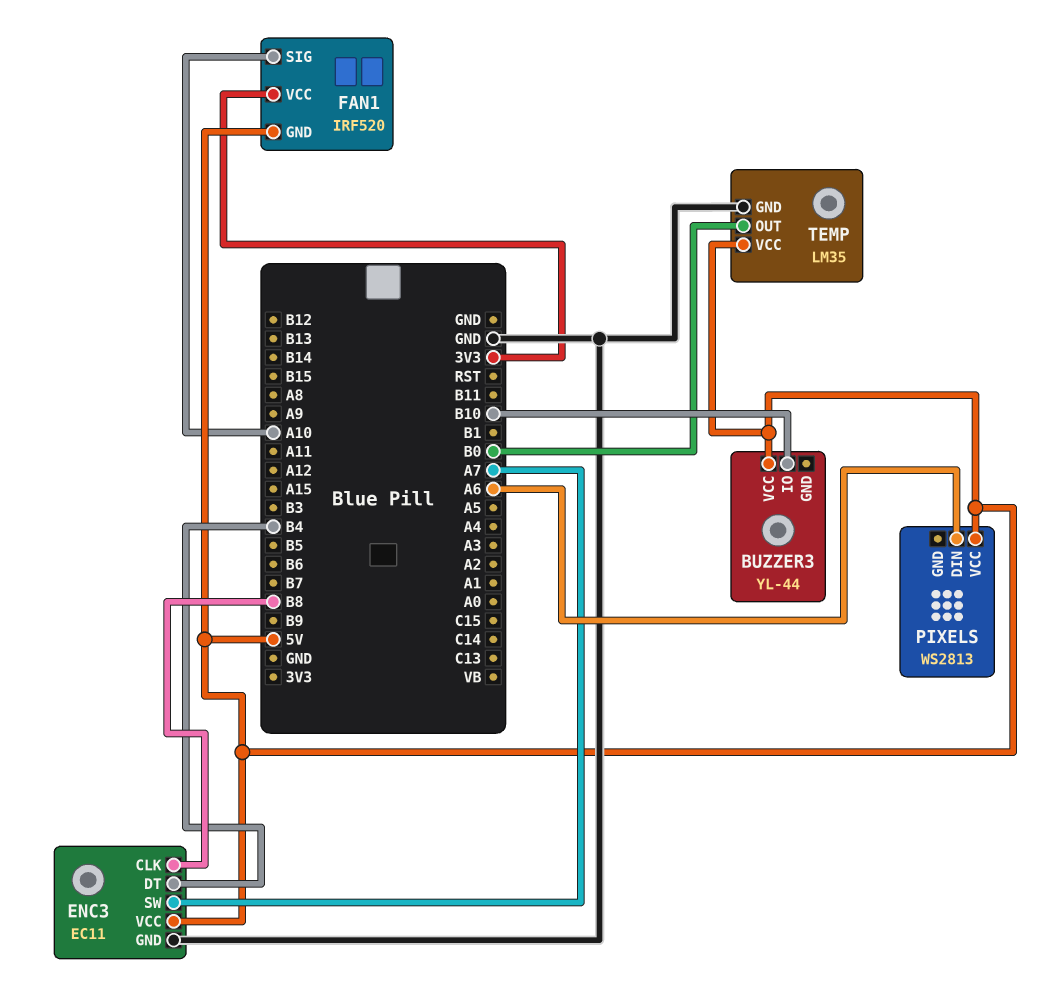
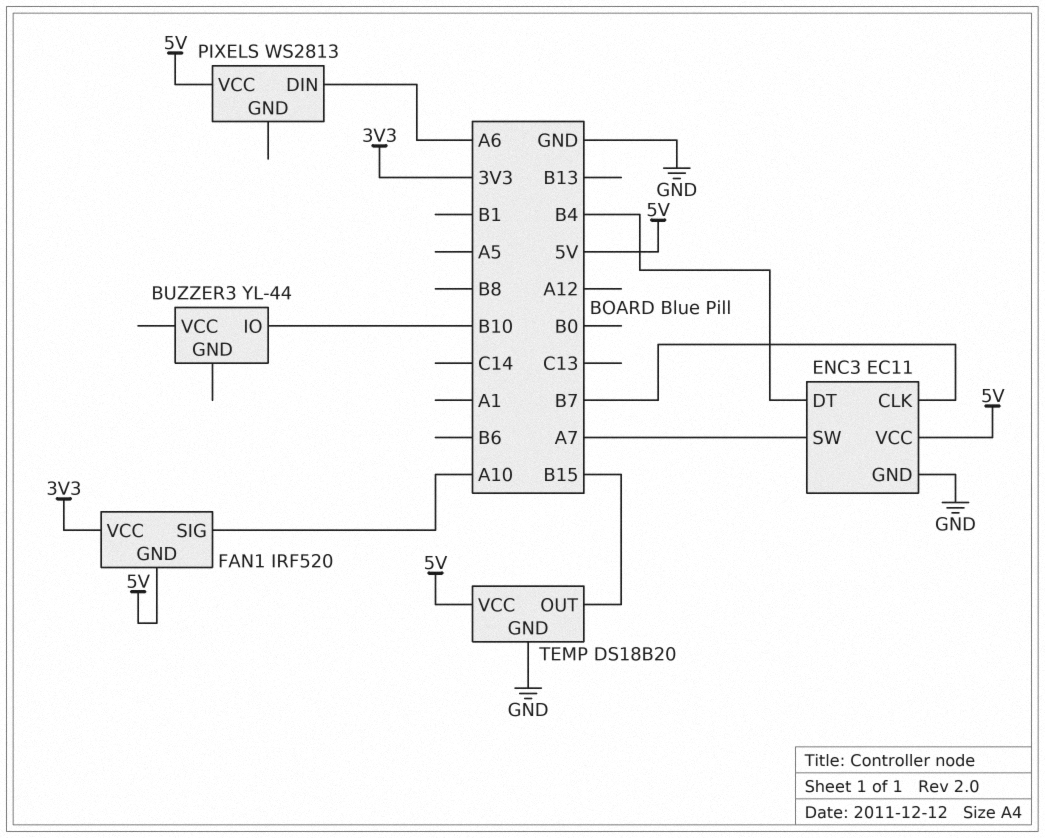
BUZZER3 pin VCC: 5V -> none
ENC3 pin CLK: B8 -> B7
TEMP: LM35 -> DS18B20
TEMP pin OUT: B0 -> B15

